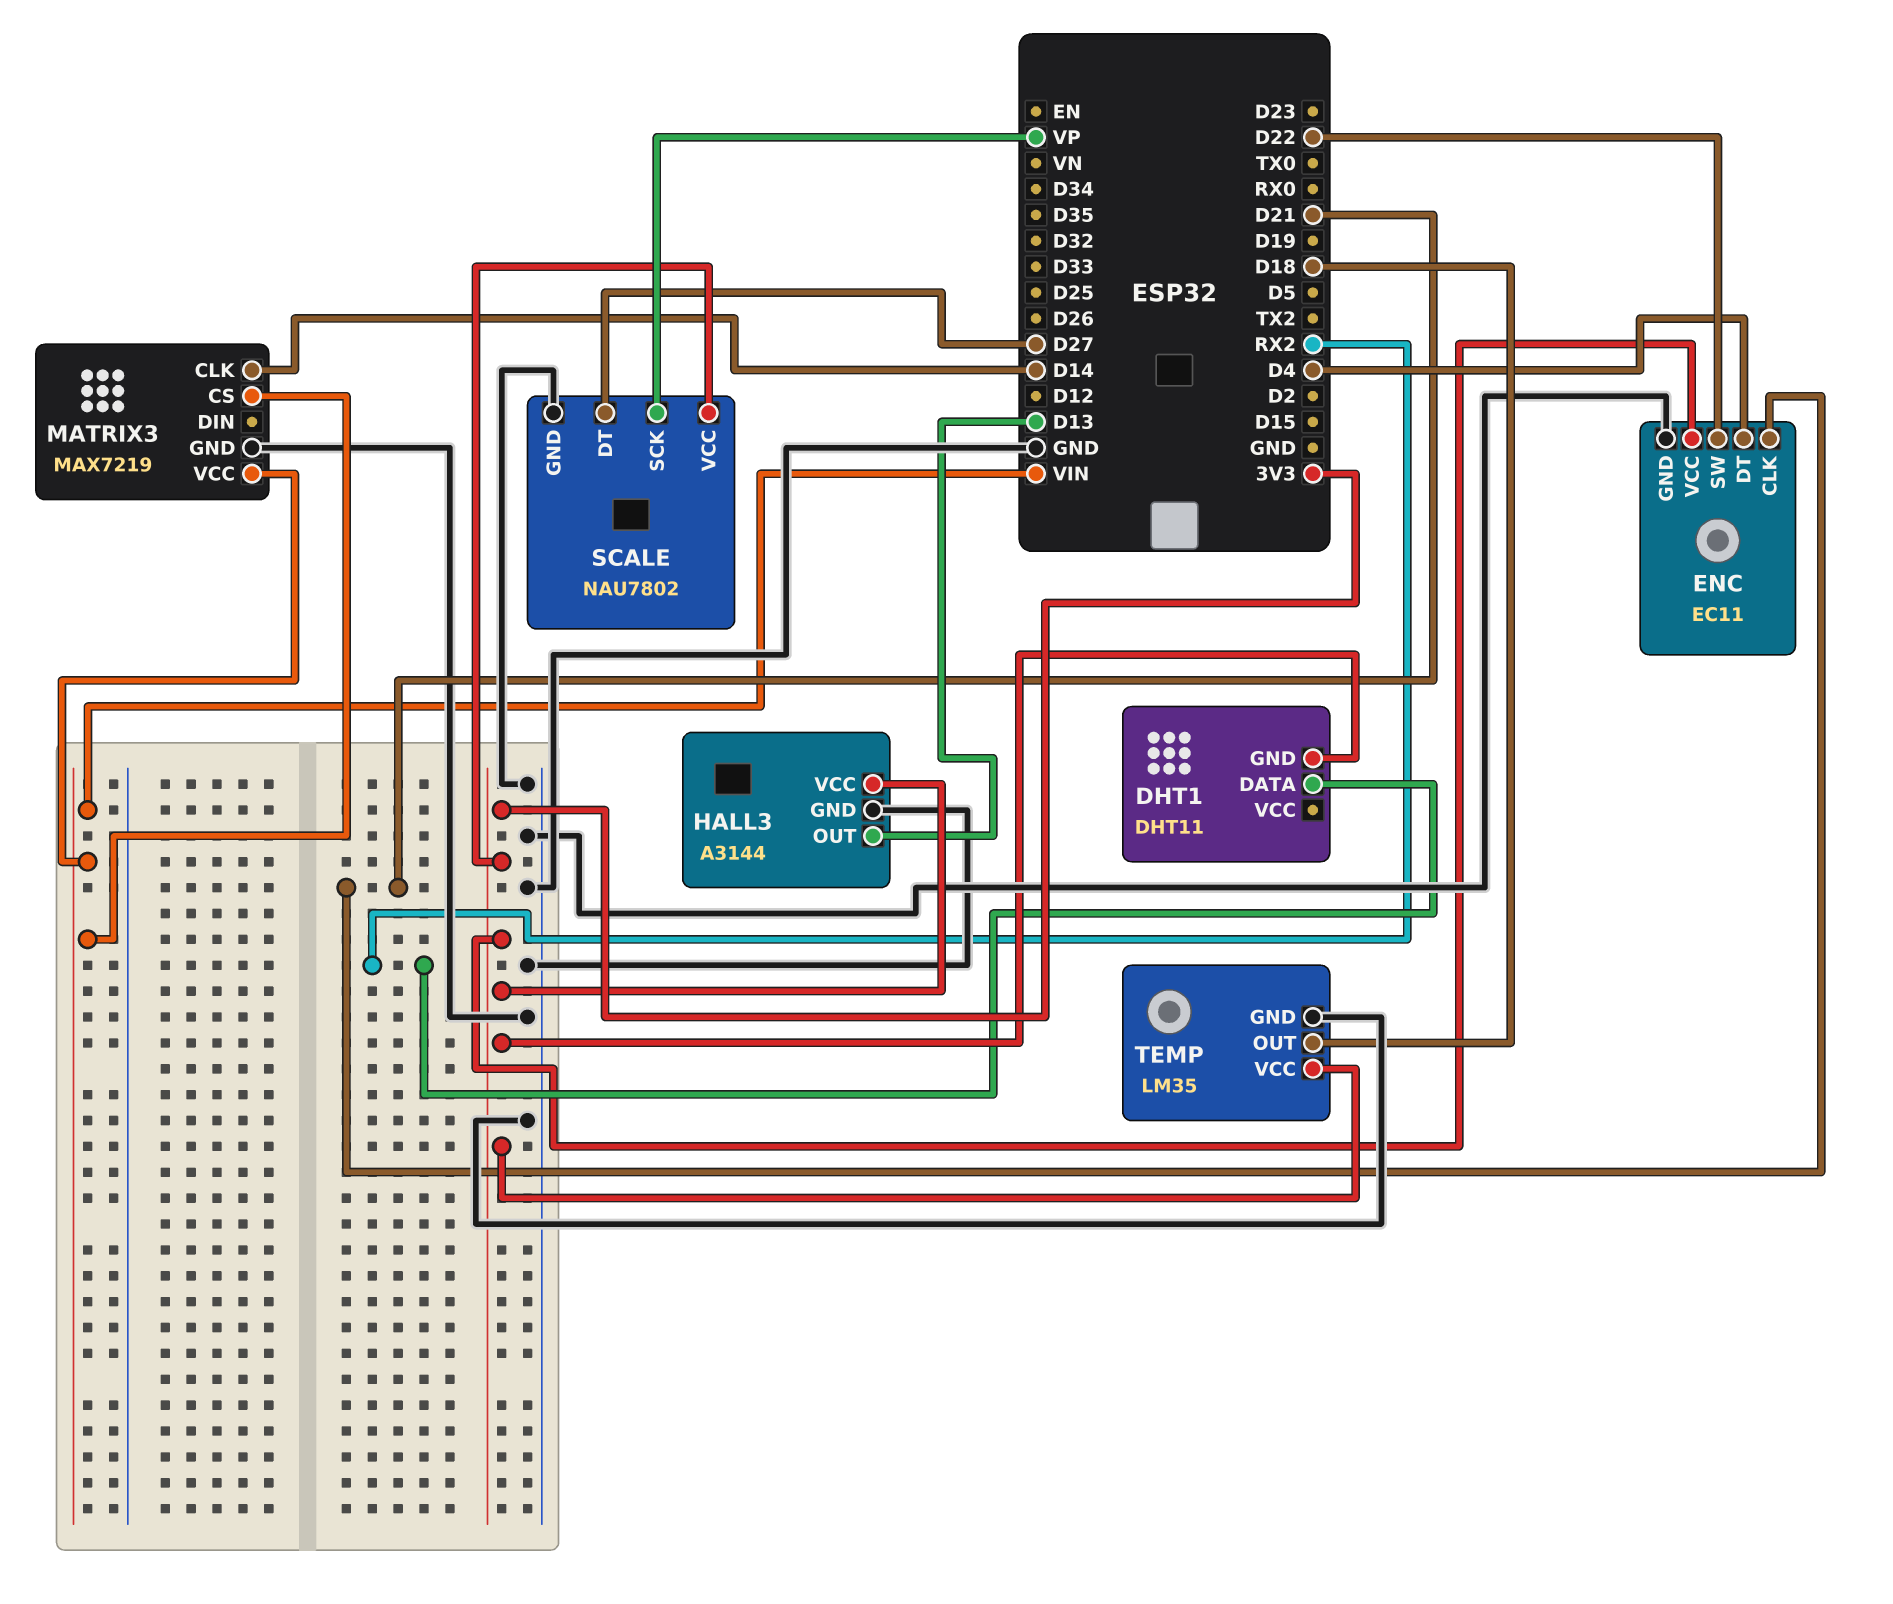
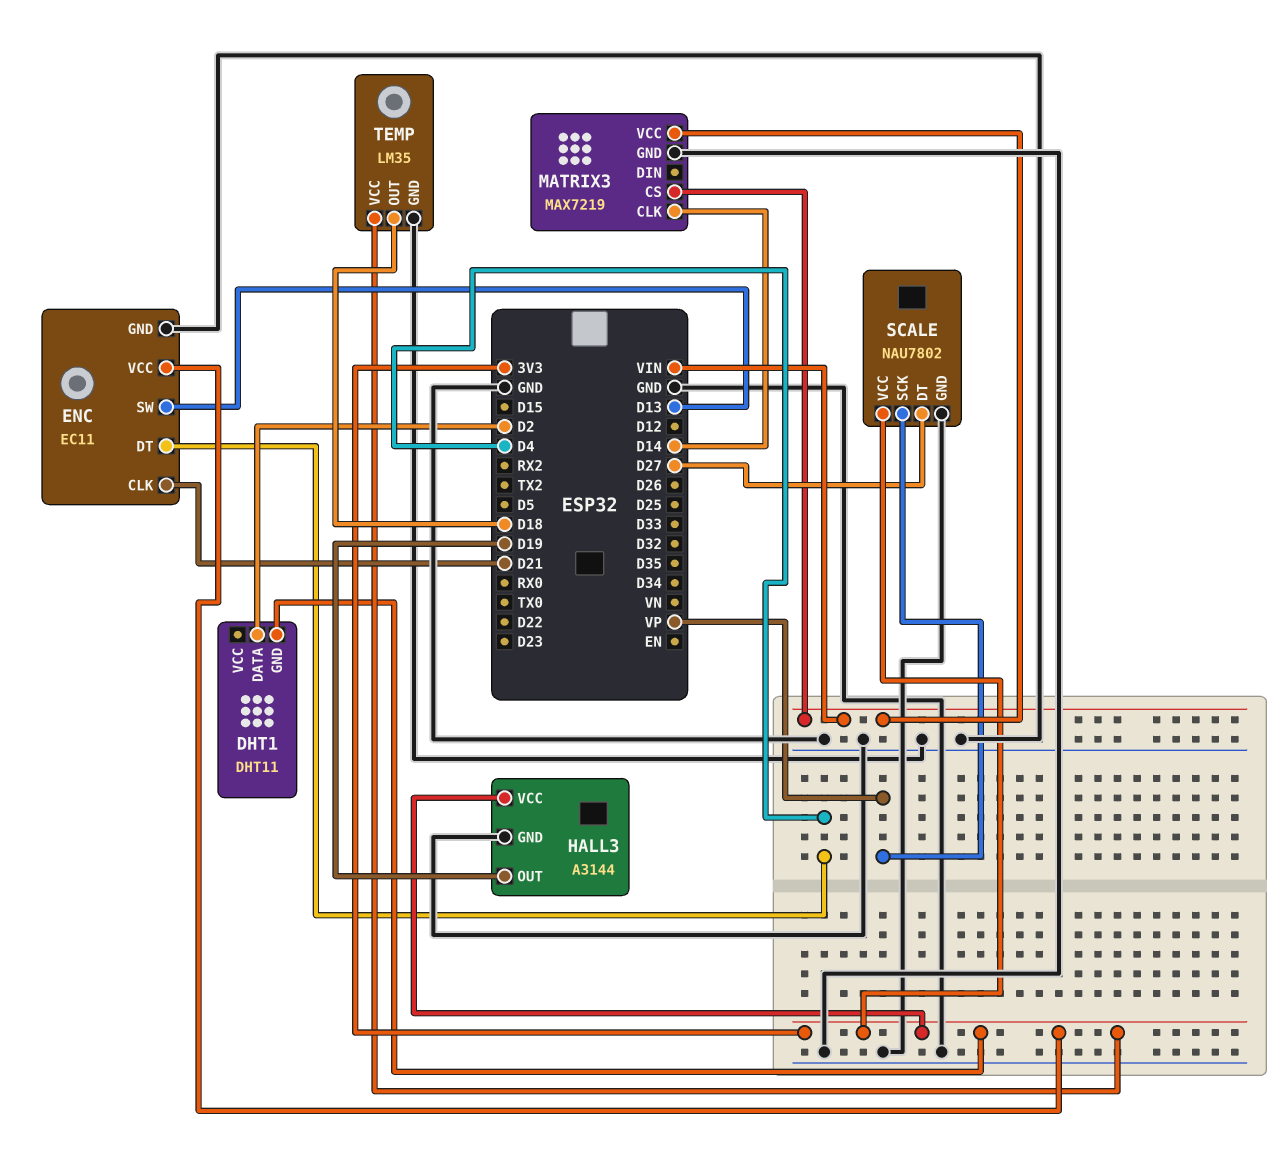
DHT1 pin DATA: RX2 -> D2
ENC pin SW: D22 -> D13
HALL3 pin OUT: D13 -> D19

